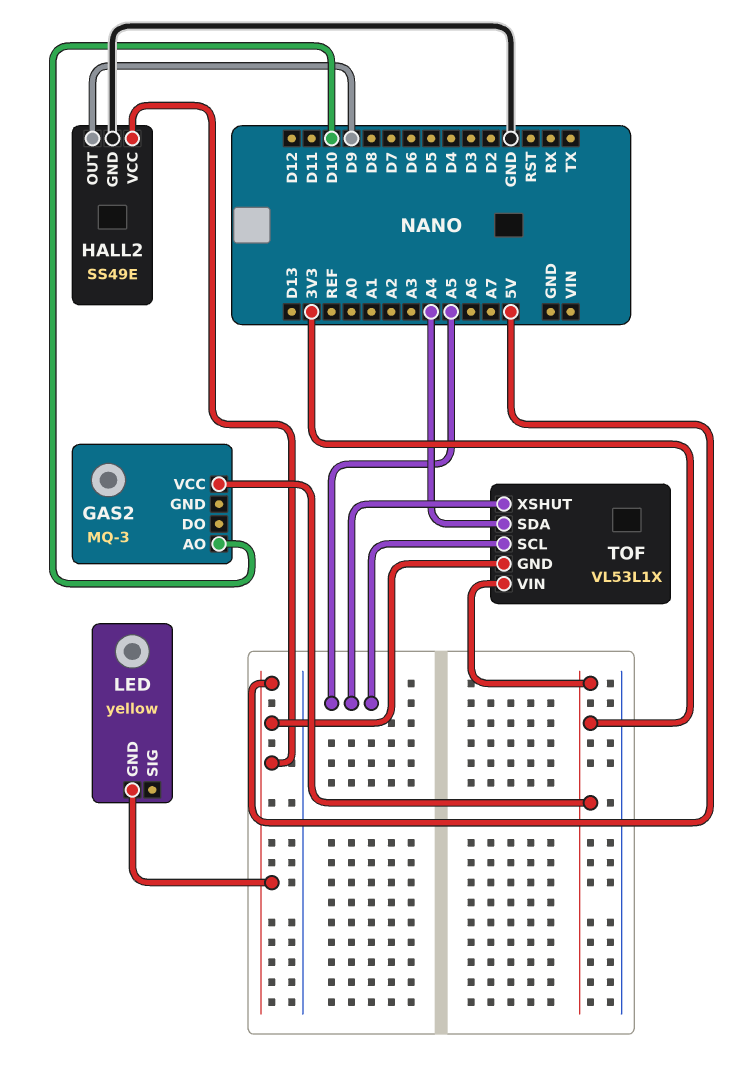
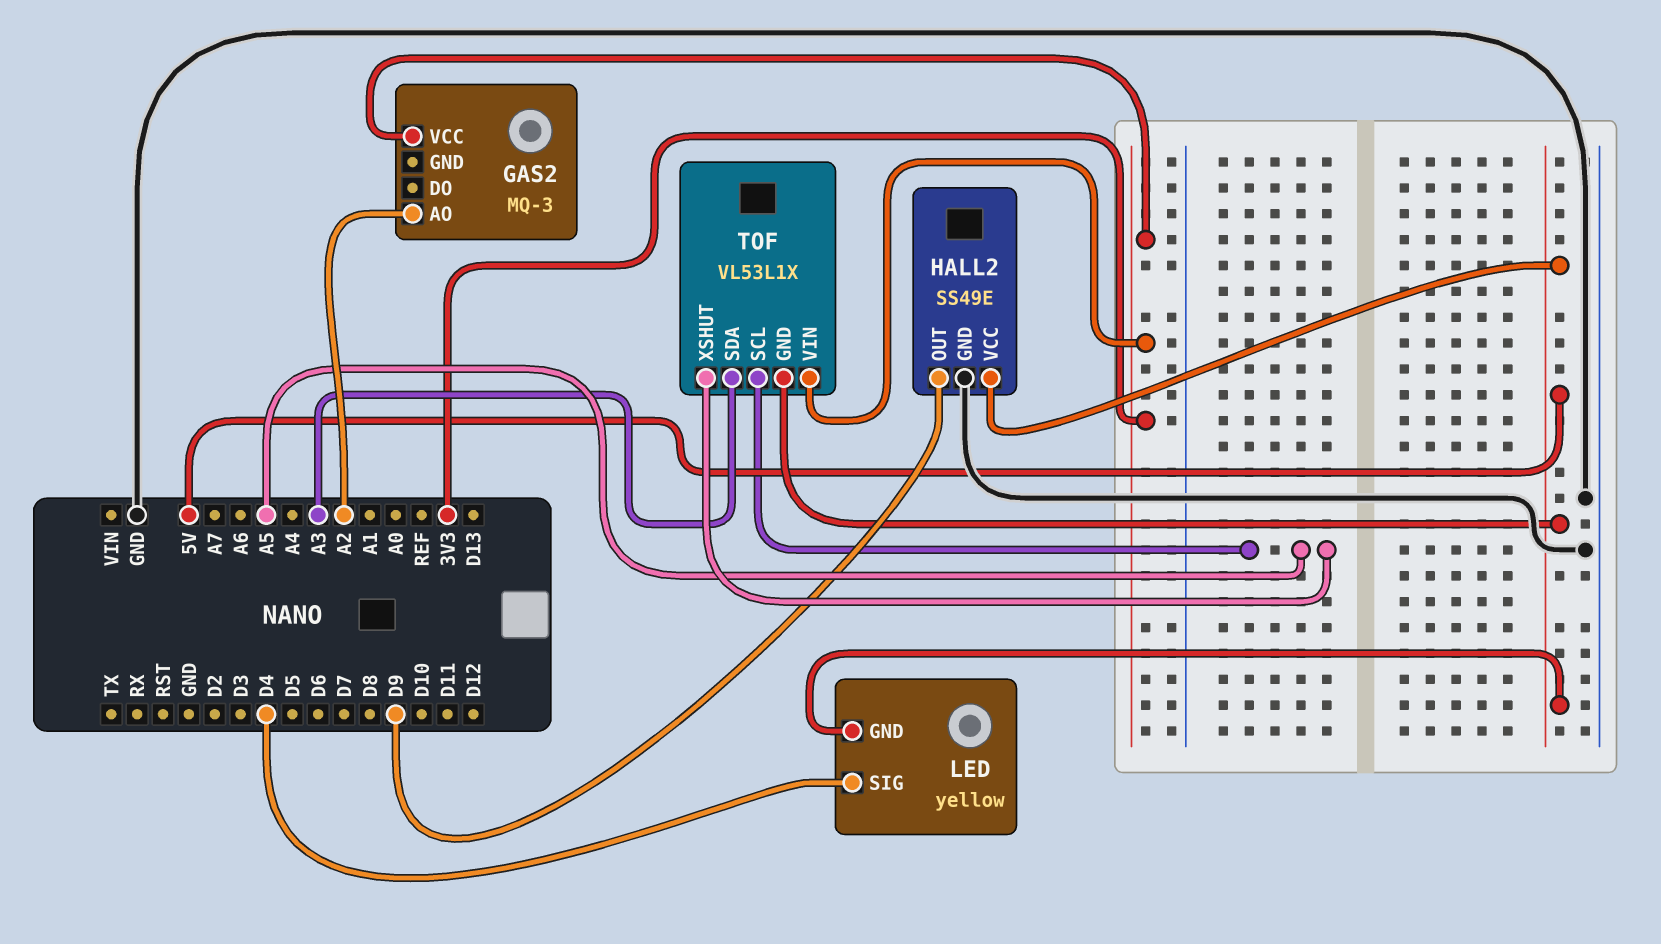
GAS2 pin AO: D10 -> A2
LED pin SIG: none -> D4
TOF pin SDA: A4 -> A3

